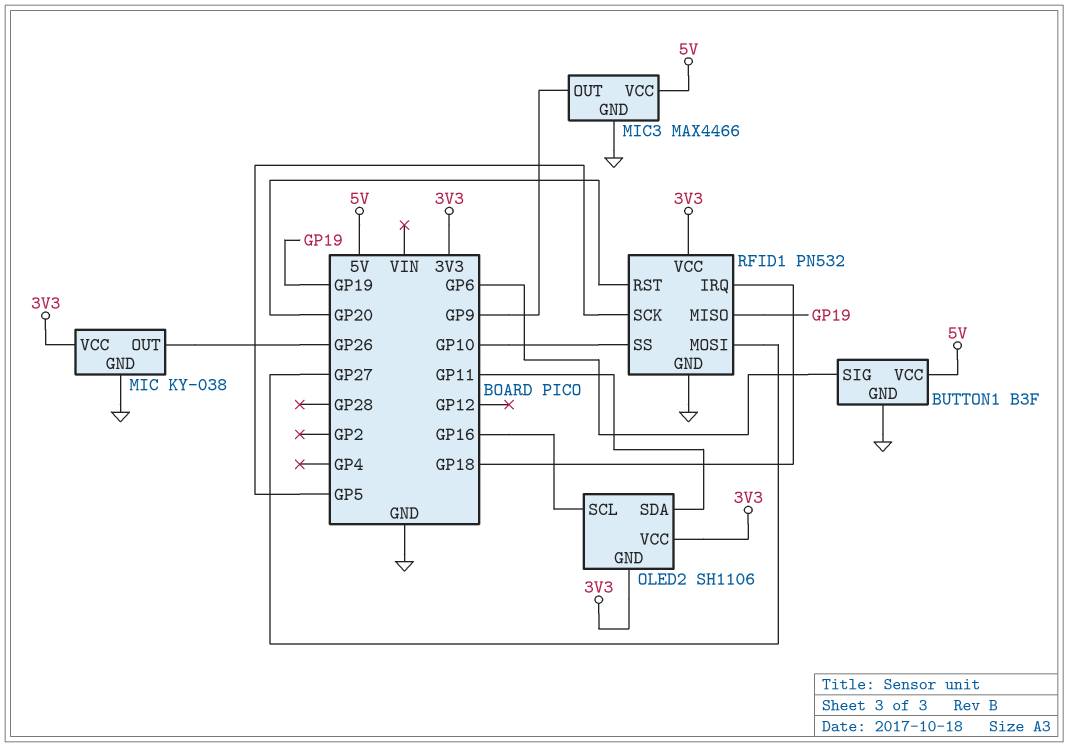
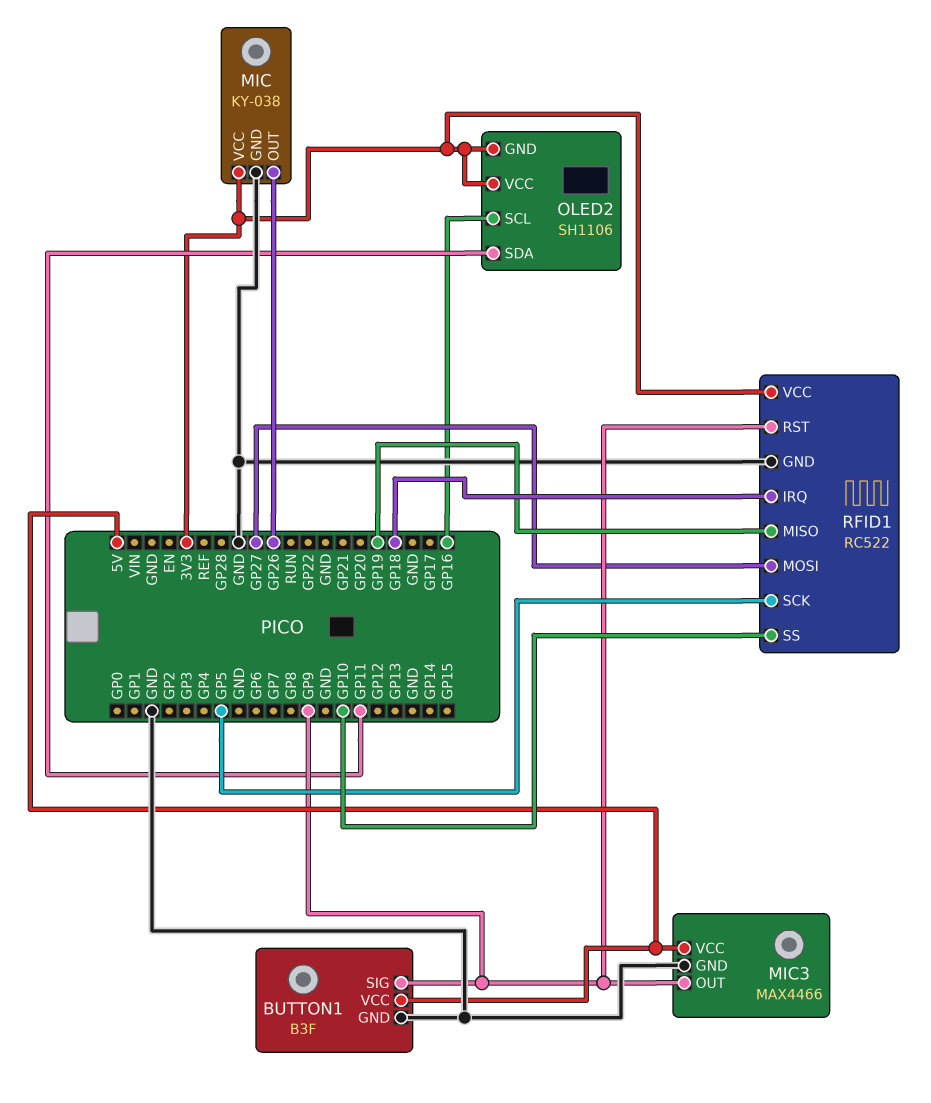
BUTTON1 pin SIG: GP6 -> GP9
RFID1: PN532 -> RC522
RFID1 pin RST: GP20 -> GP9

